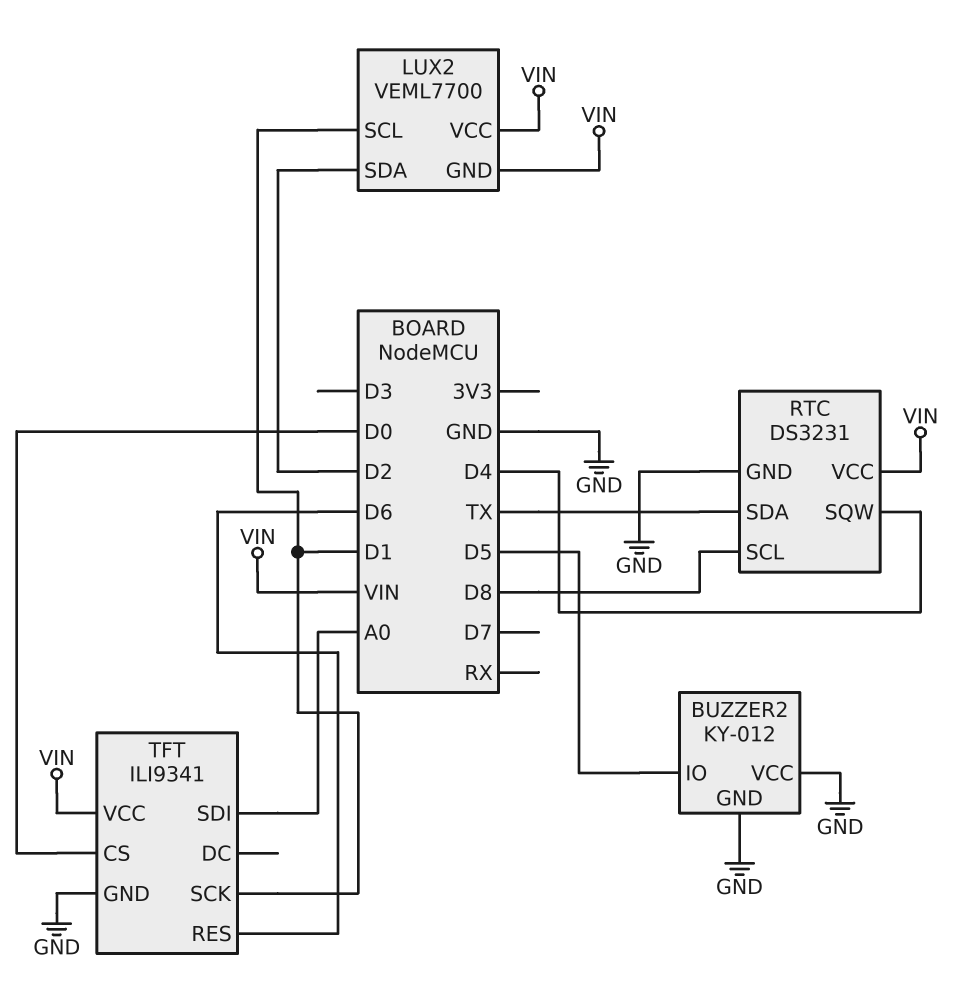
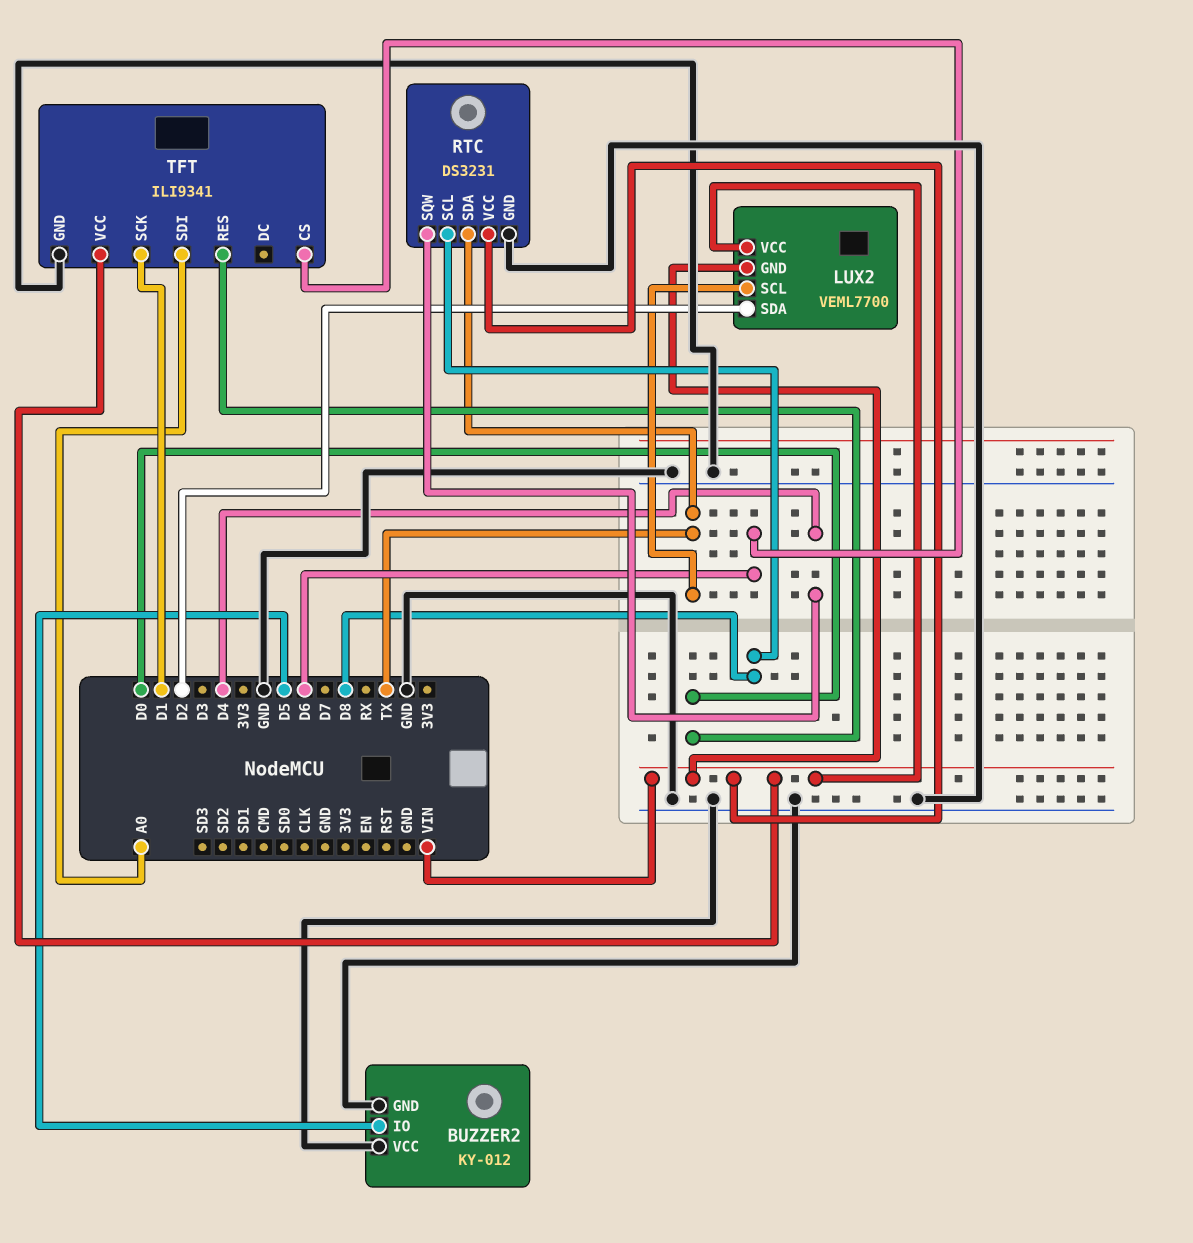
LUX2 pin SCL: D1 -> TX
TFT pin CS: D0 -> D6
TFT pin RES: D6 -> D0

